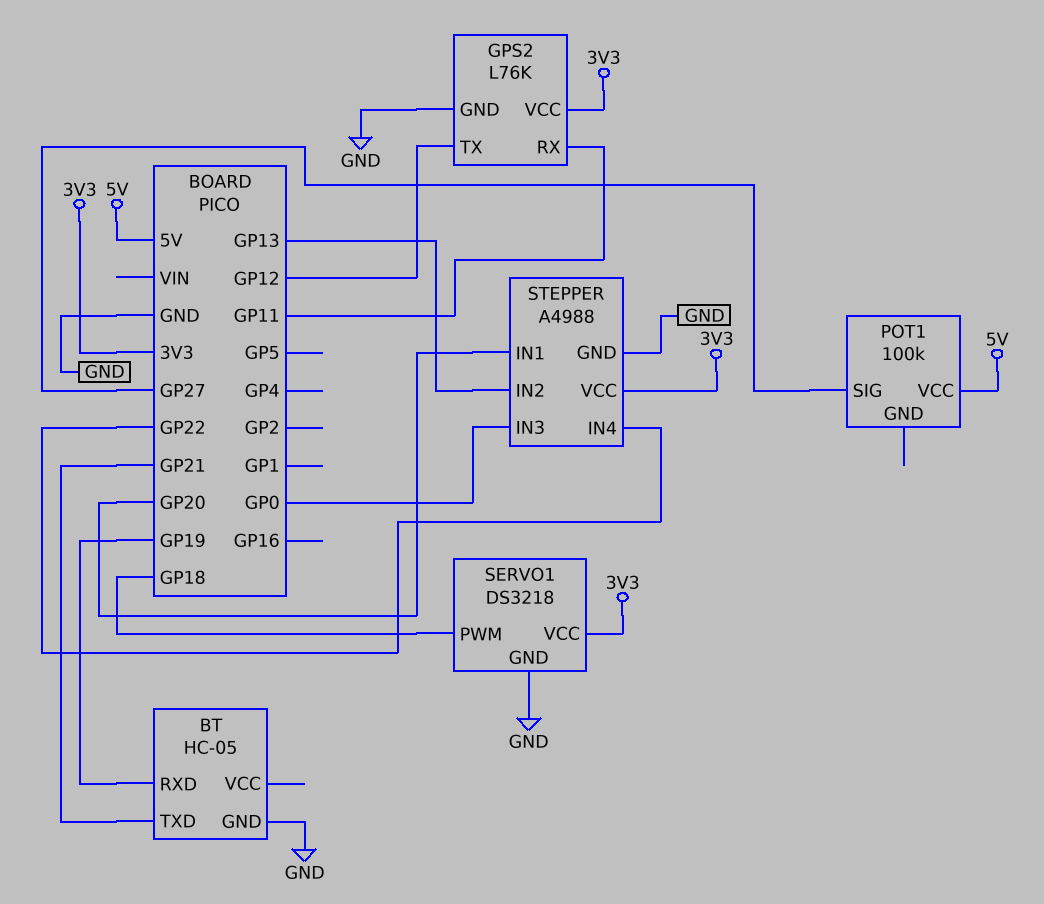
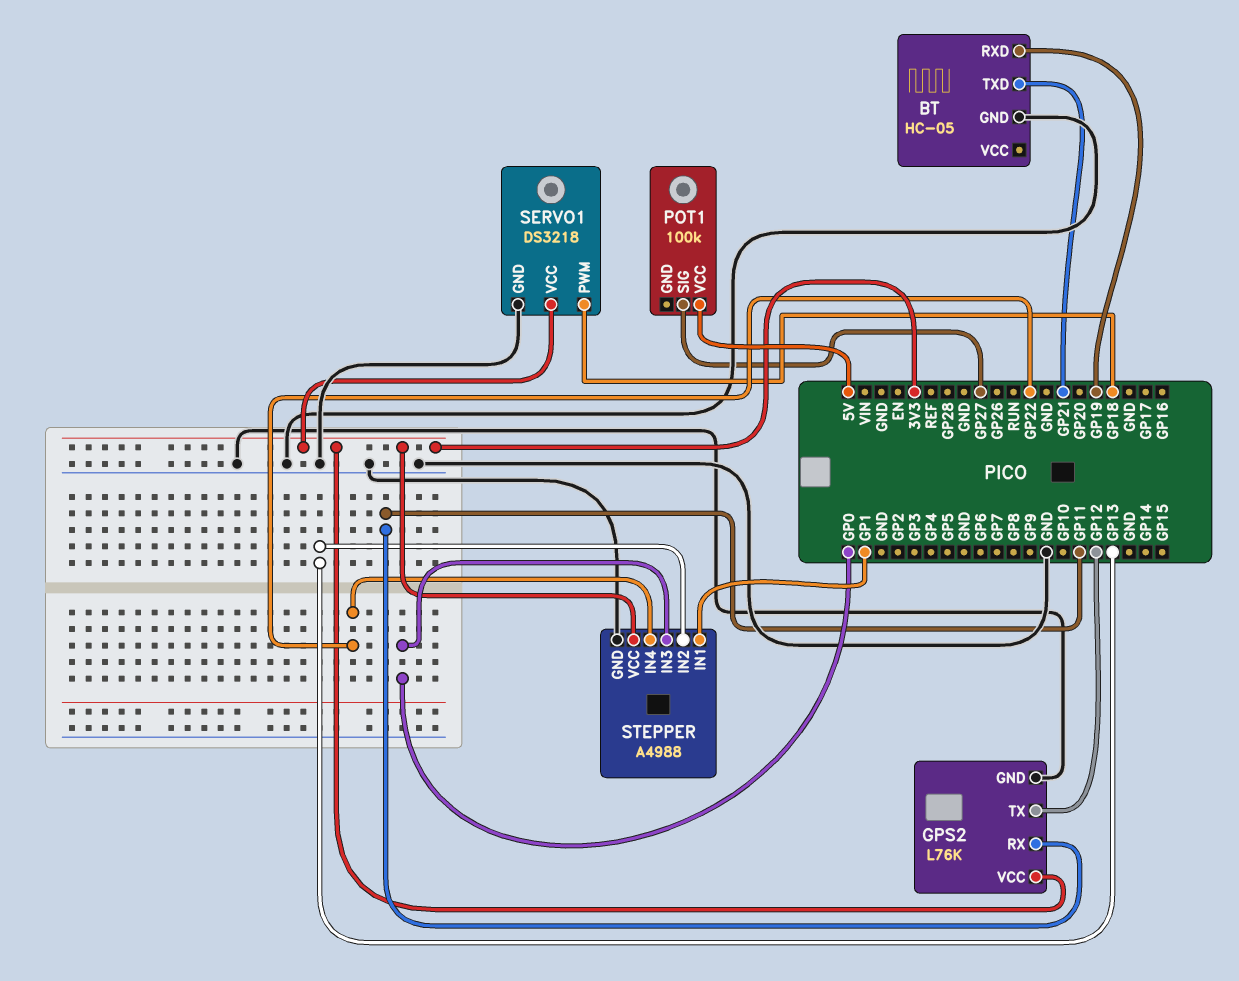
STEPPER pin IN1: GP20 -> GP1

